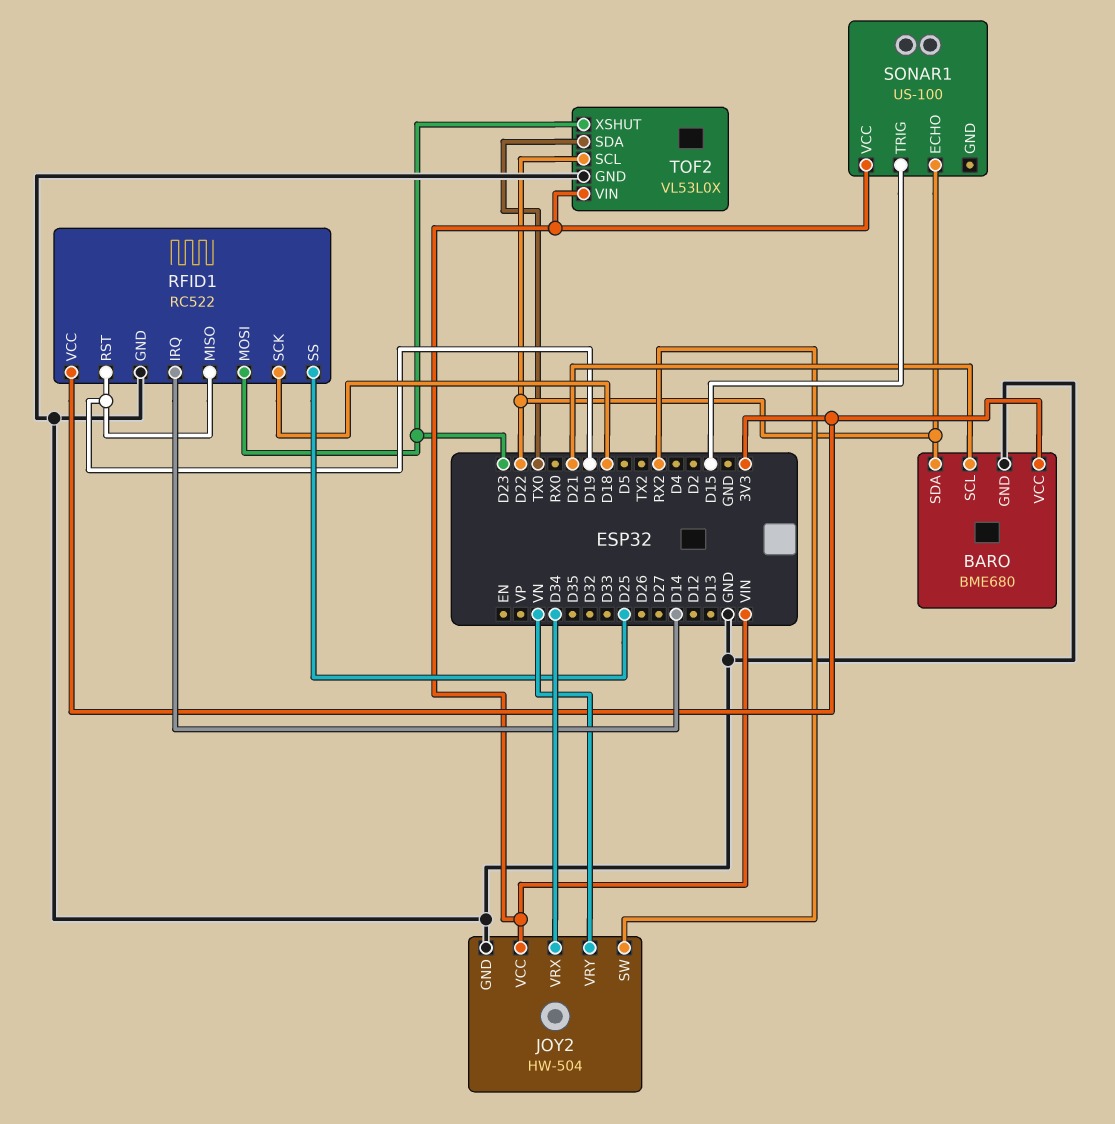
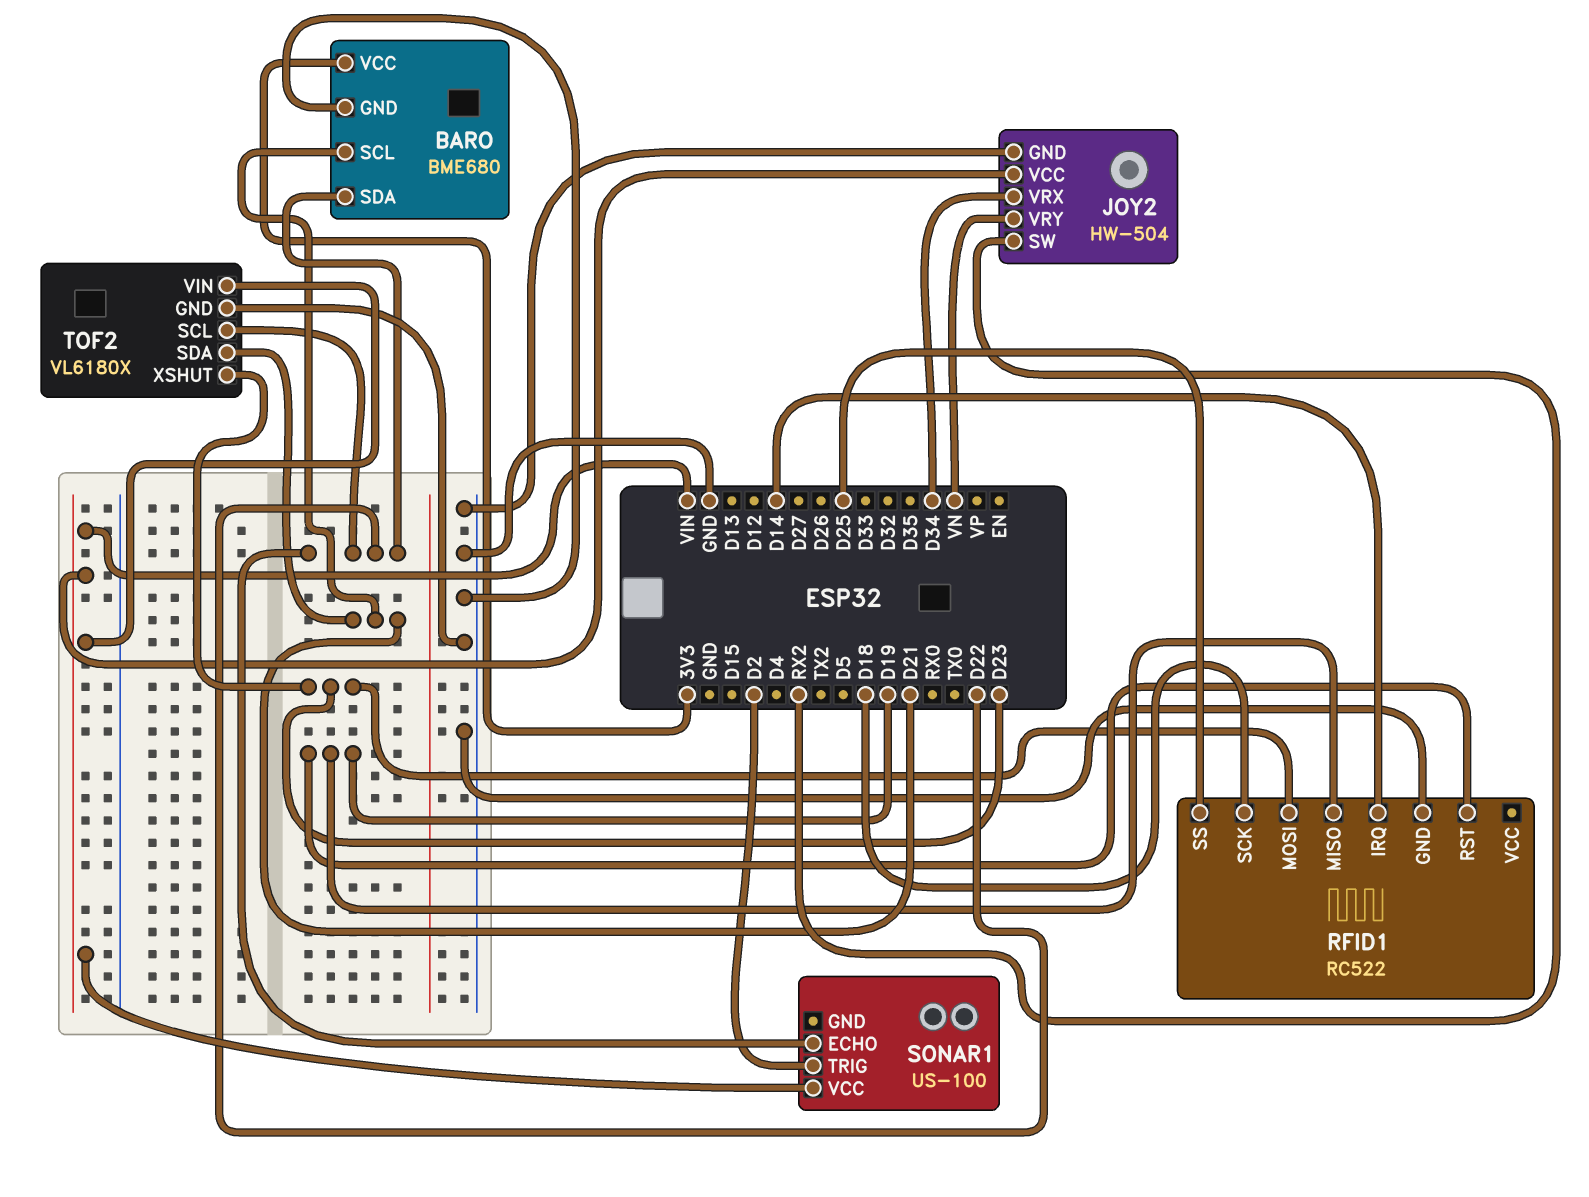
RFID1 pin VCC: 3V3 -> none
SONAR1 pin TRIG: D15 -> D2
TOF2: VL53L0X -> VL6180X
TOF2 pin SDA: TX0 -> D21

